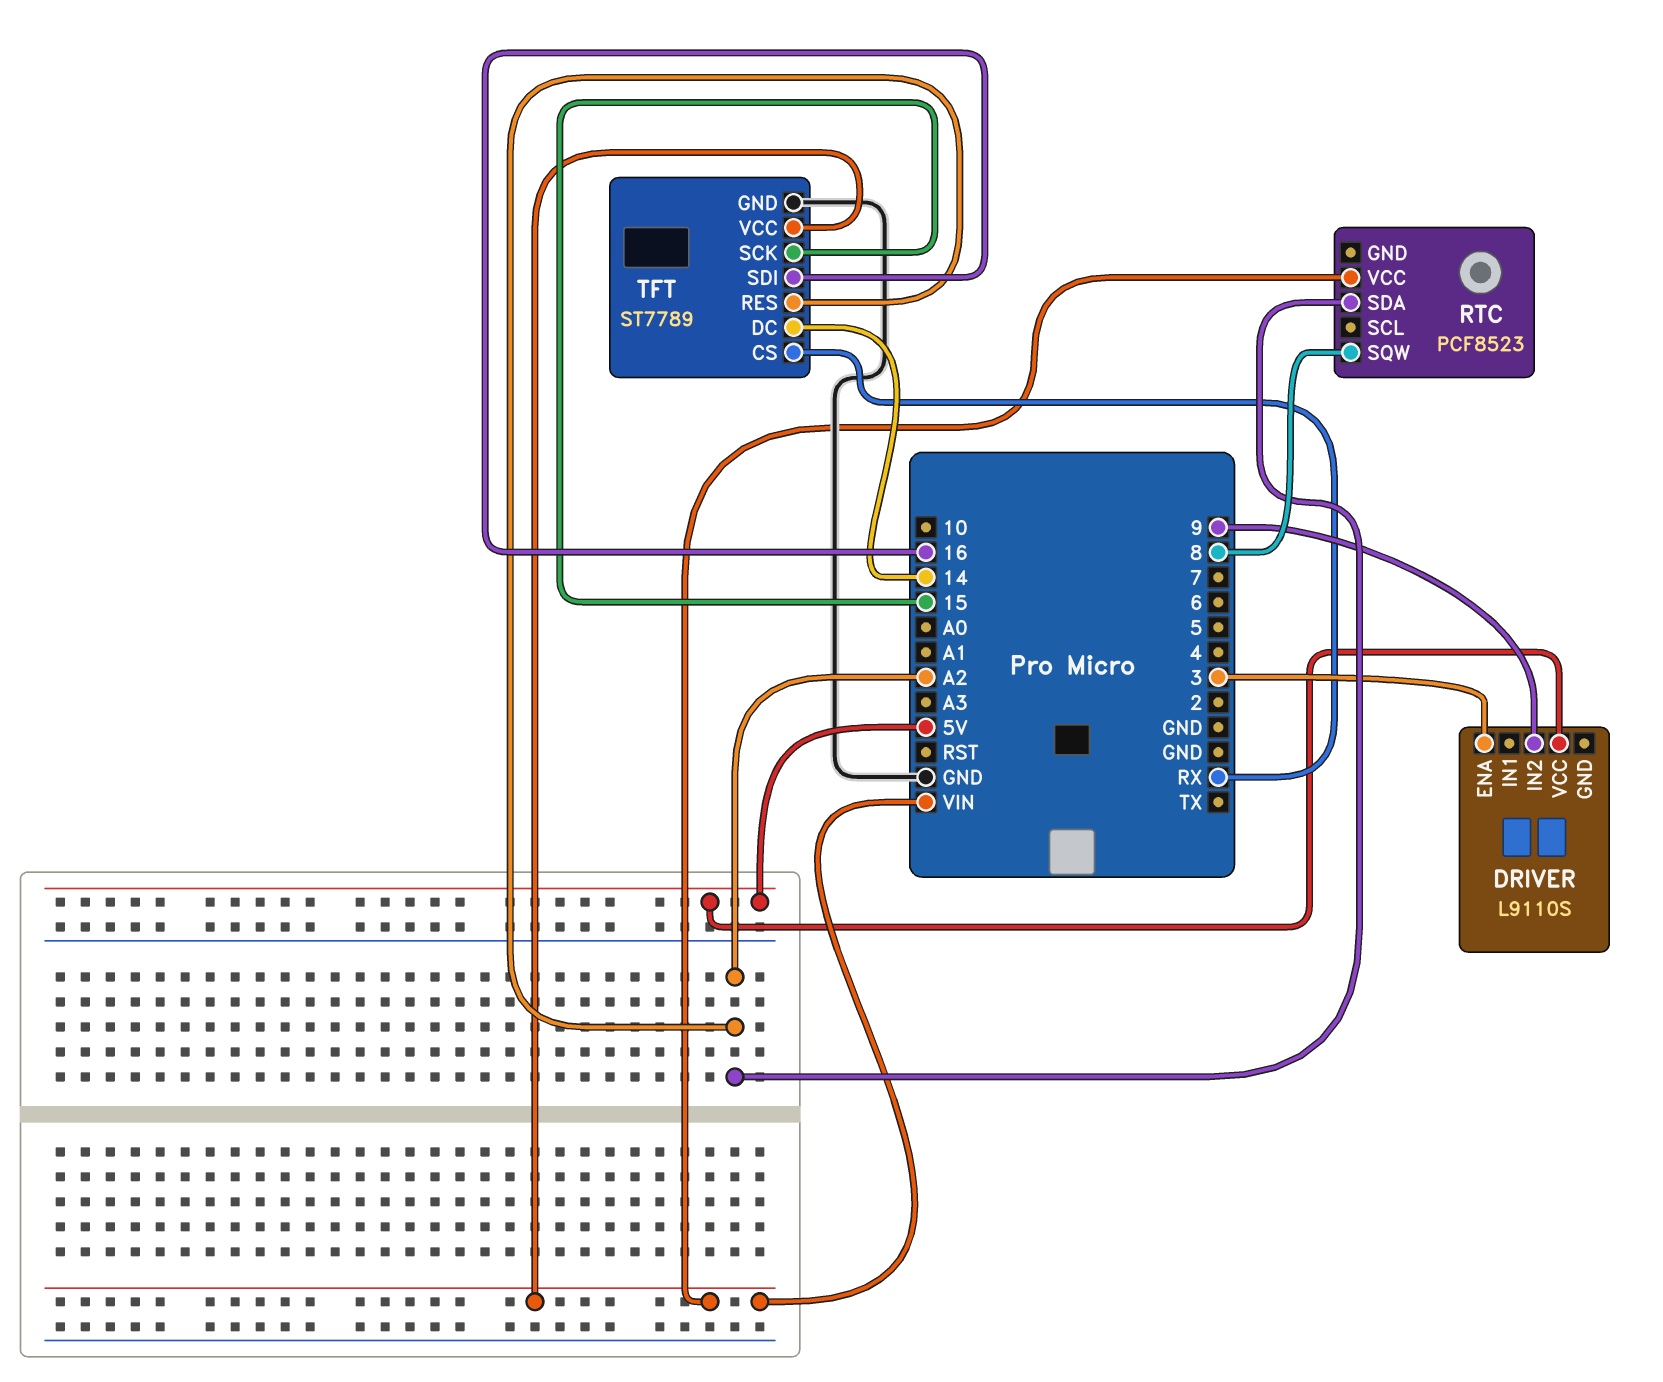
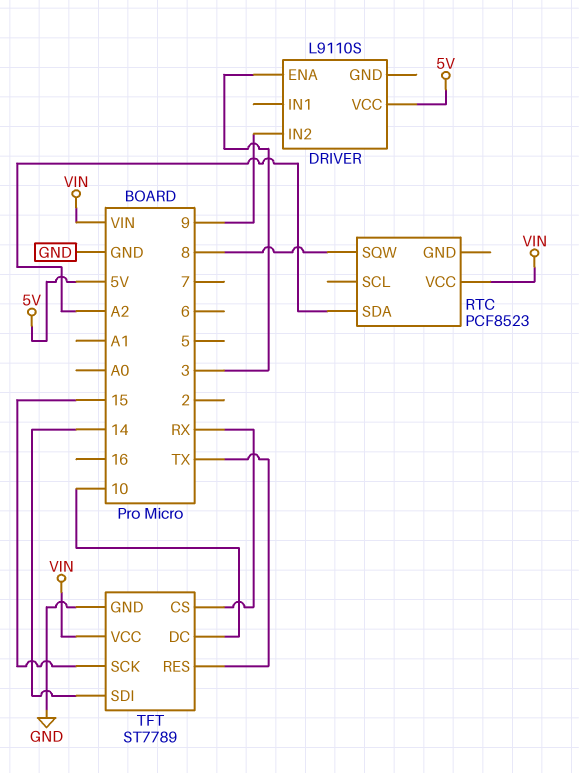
TFT pin DC: 14 -> 10
TFT pin RES: A2 -> TX
TFT pin SDI: 16 -> 14

